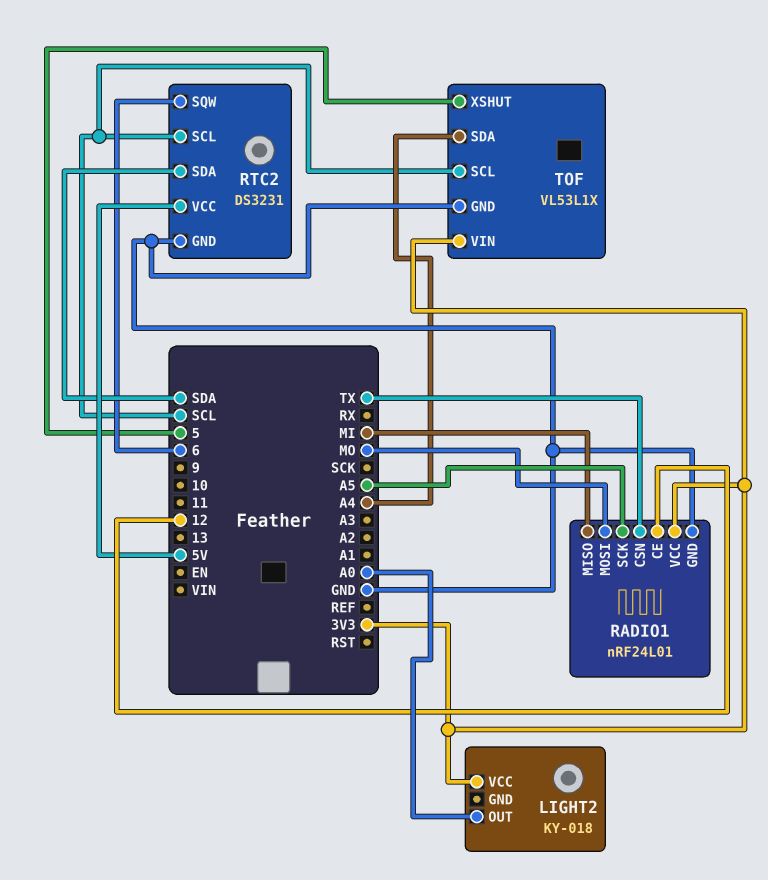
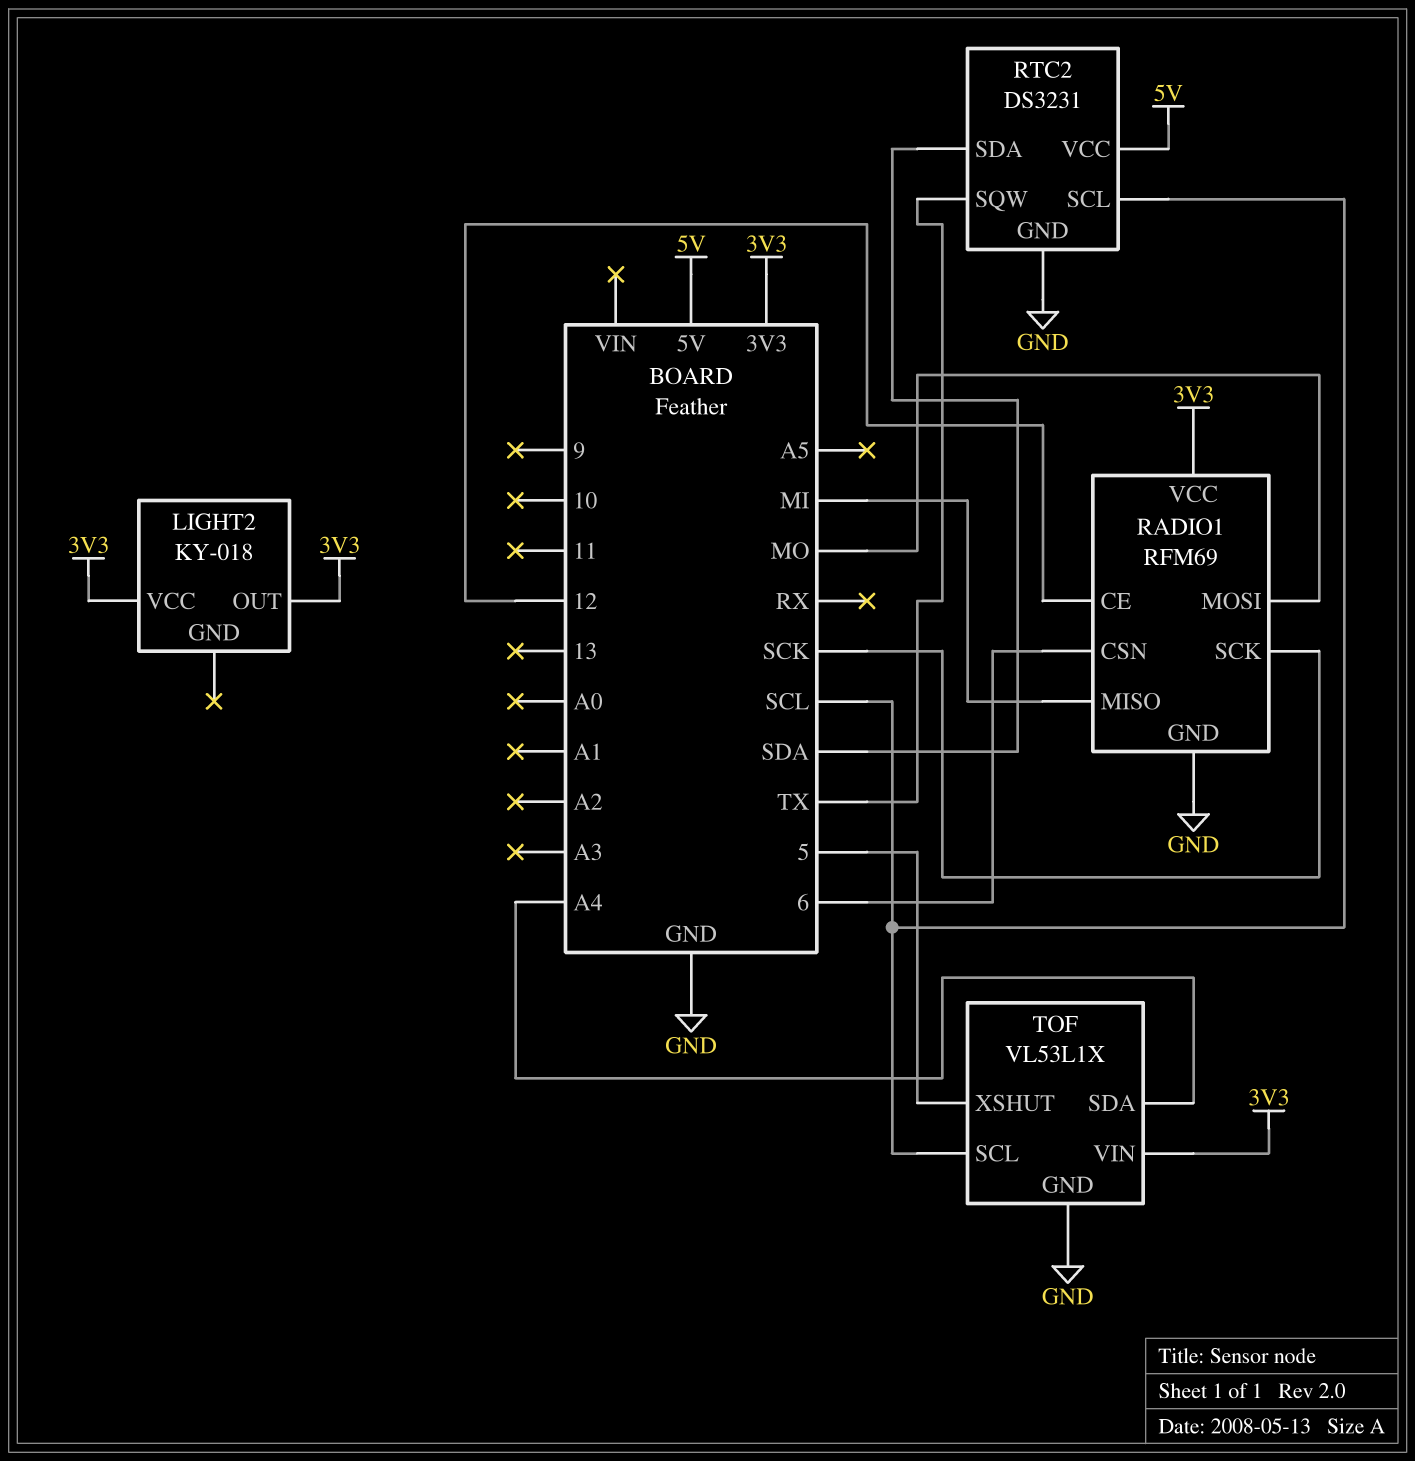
LIGHT2 pin OUT: A0 -> 3V3
RADIO1: nRF24L01 -> RFM69
RADIO1 pin CSN: TX -> 6
RADIO1 pin SCK: A5 -> SCK
RTC2 pin SQW: 6 -> TX

